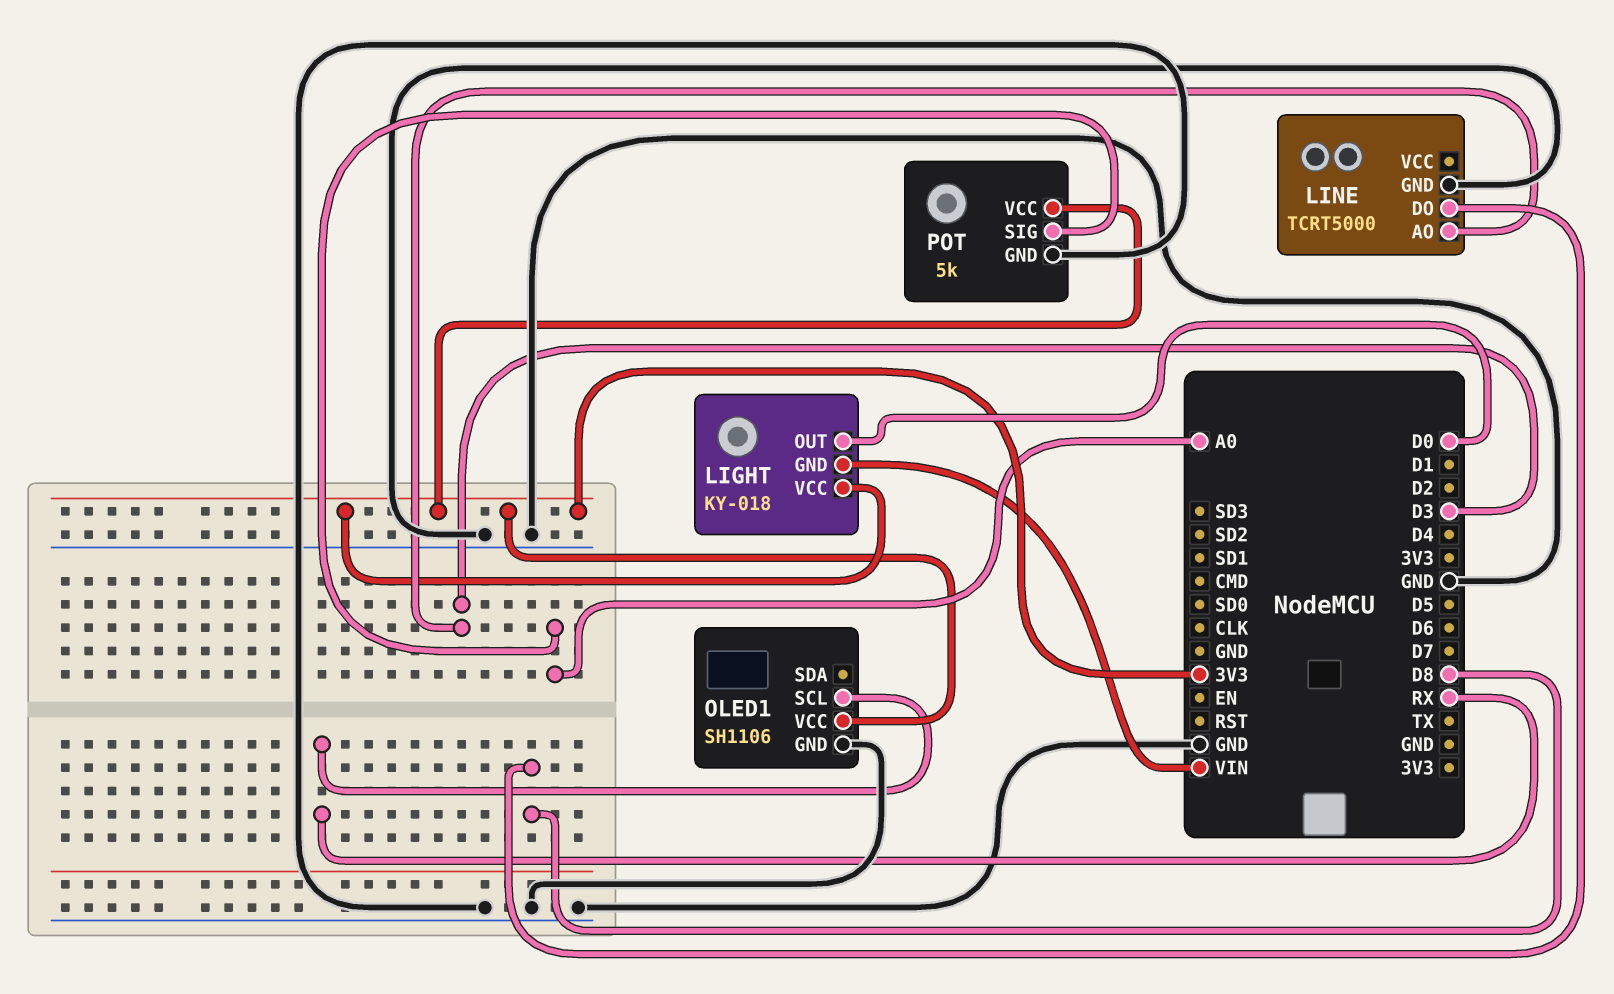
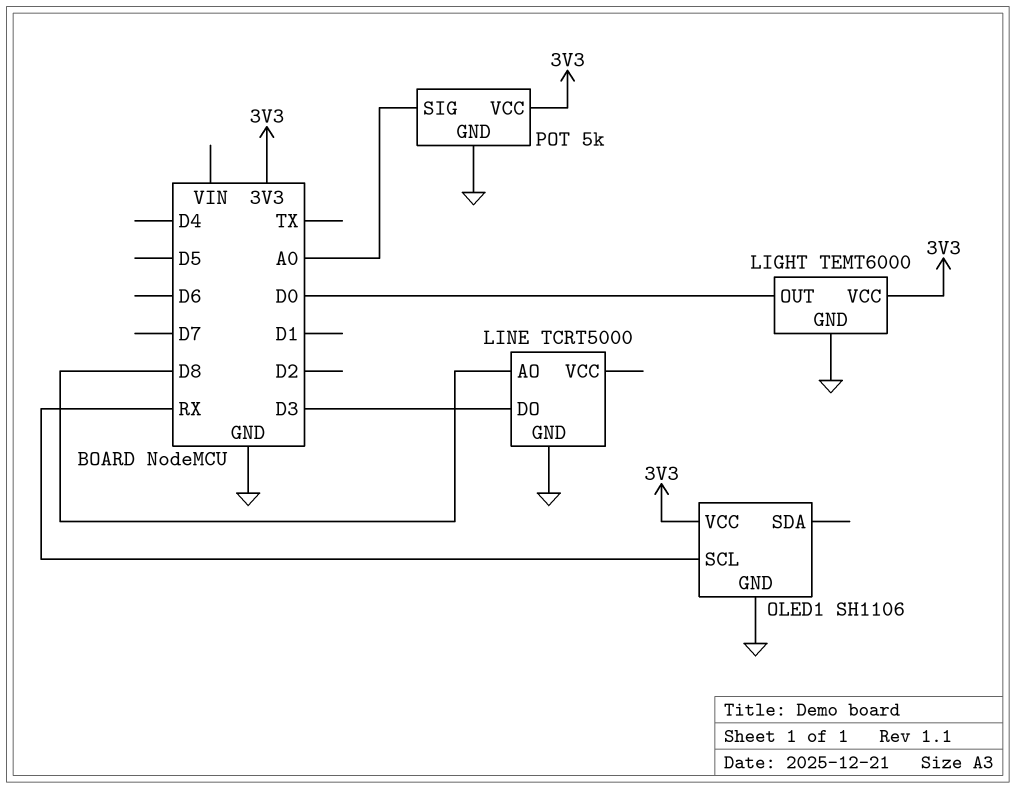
LIGHT: KY-018 -> TEMT6000
LIGHT pin GND: VIN -> GND
LINE pin AO: D3 -> D8
LINE pin DO: D8 -> D3

